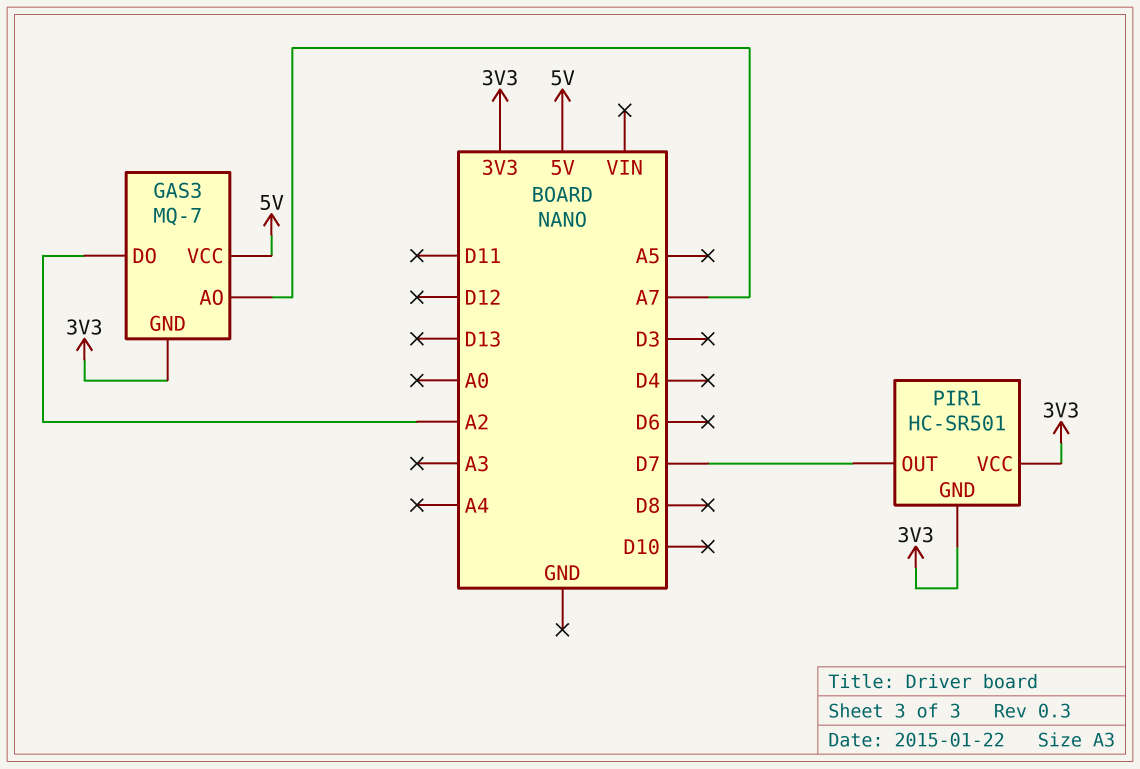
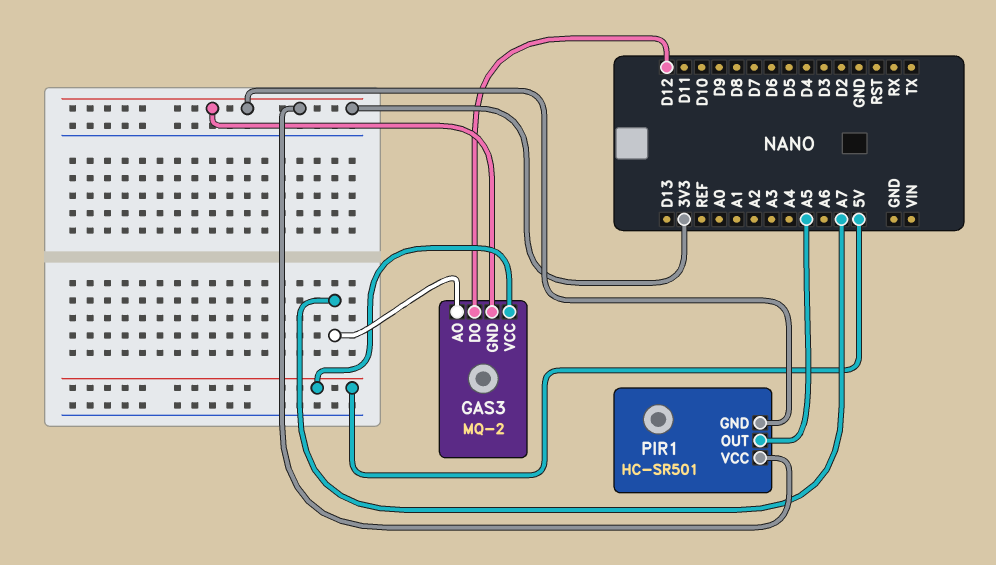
GAS3: MQ-7 -> MQ-2
GAS3 pin DO: A2 -> D12
PIR1 pin OUT: D7 -> A5

